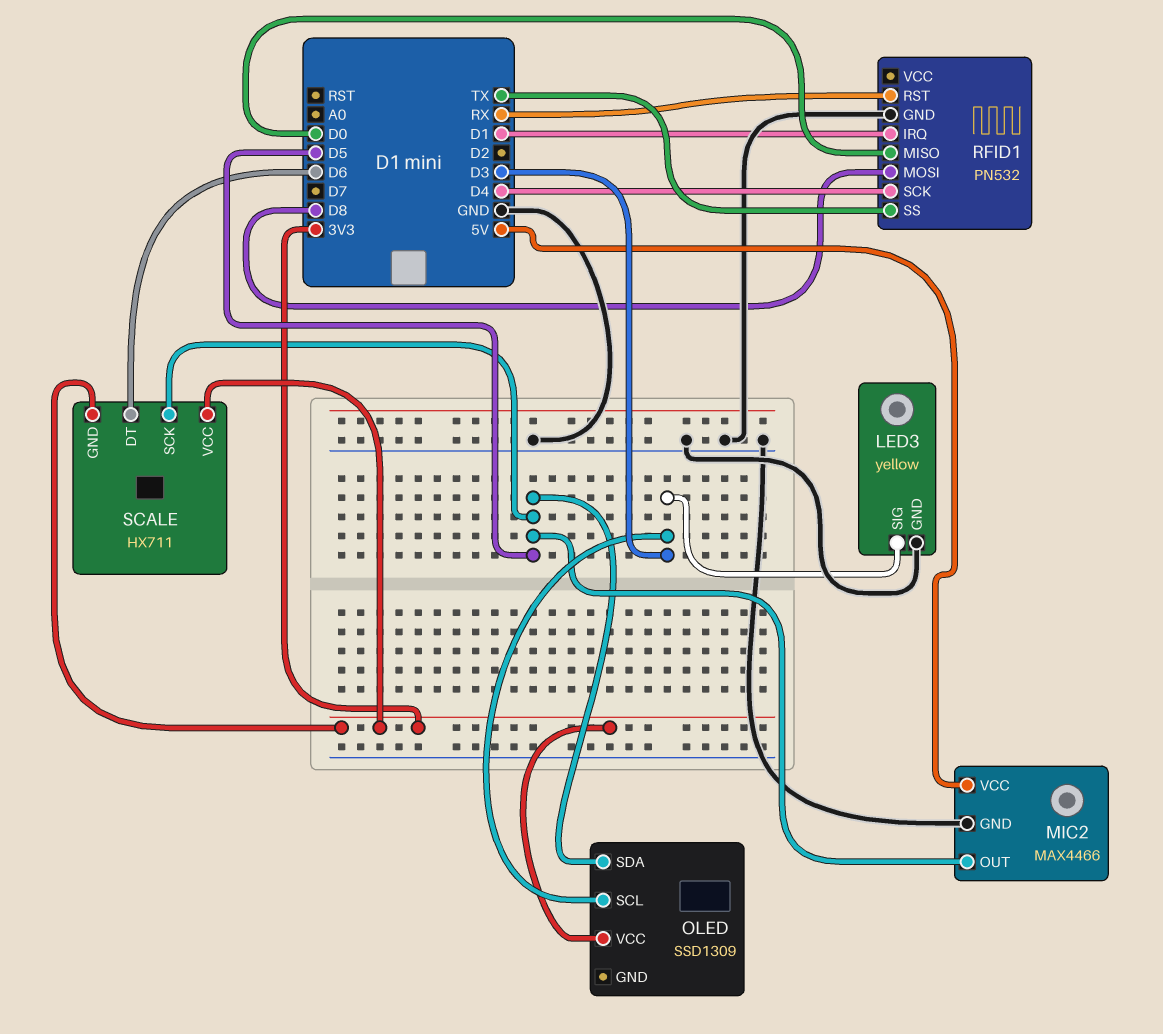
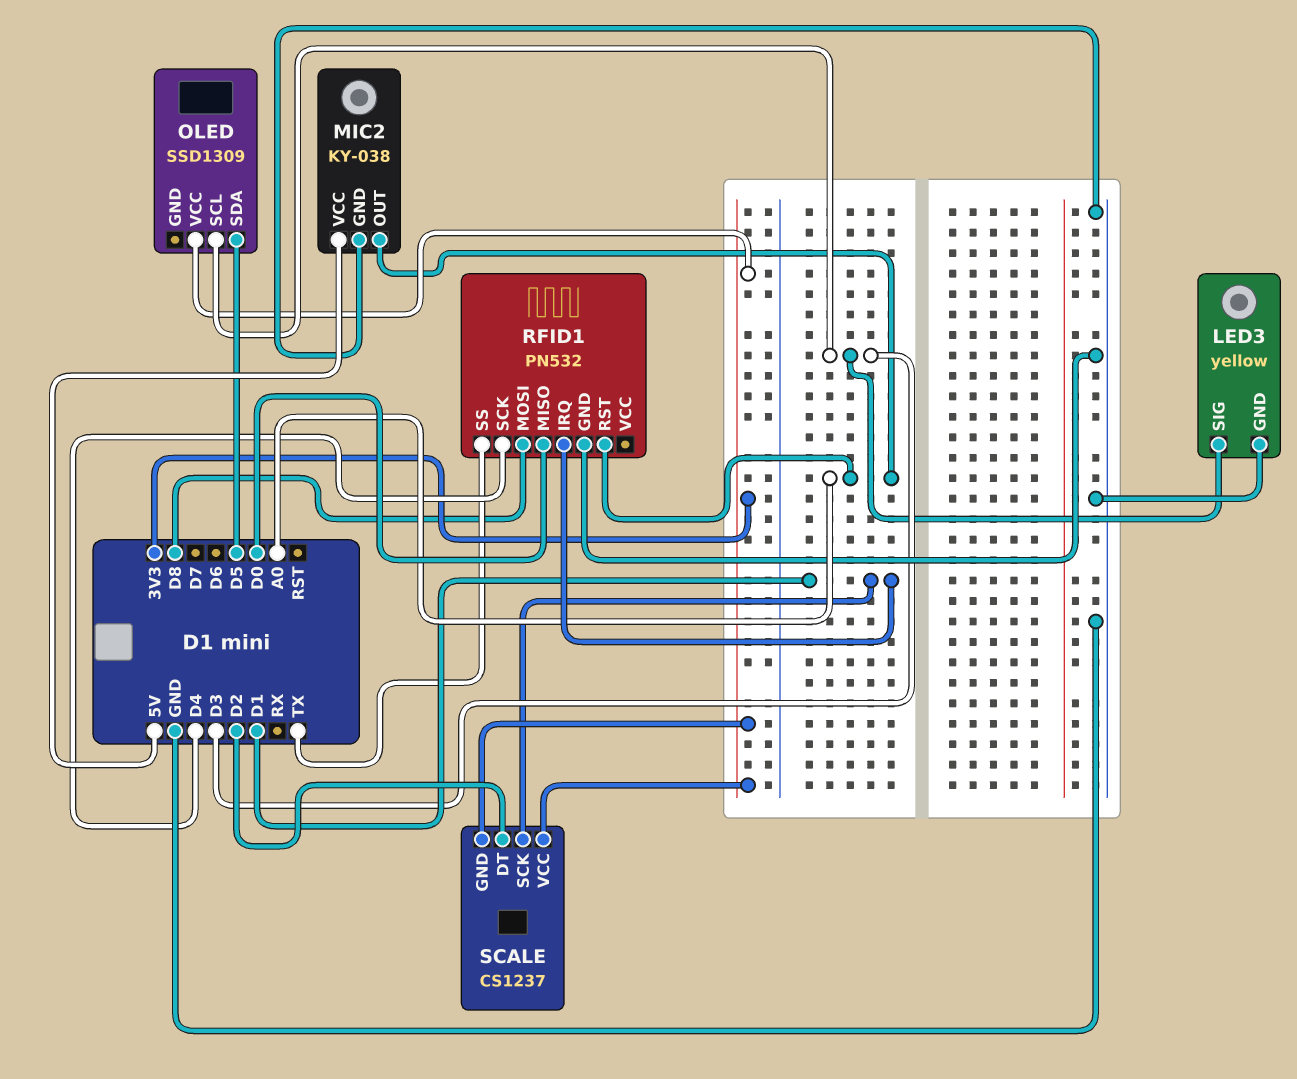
MIC2: MAX4466 -> KY-038
MIC2 pin OUT: D5 -> A0
RFID1 pin RST: RX -> A0
SCALE: HX711 -> CS1237
SCALE pin DT: D6 -> D2
SCALE pin SCK: D5 -> D1

